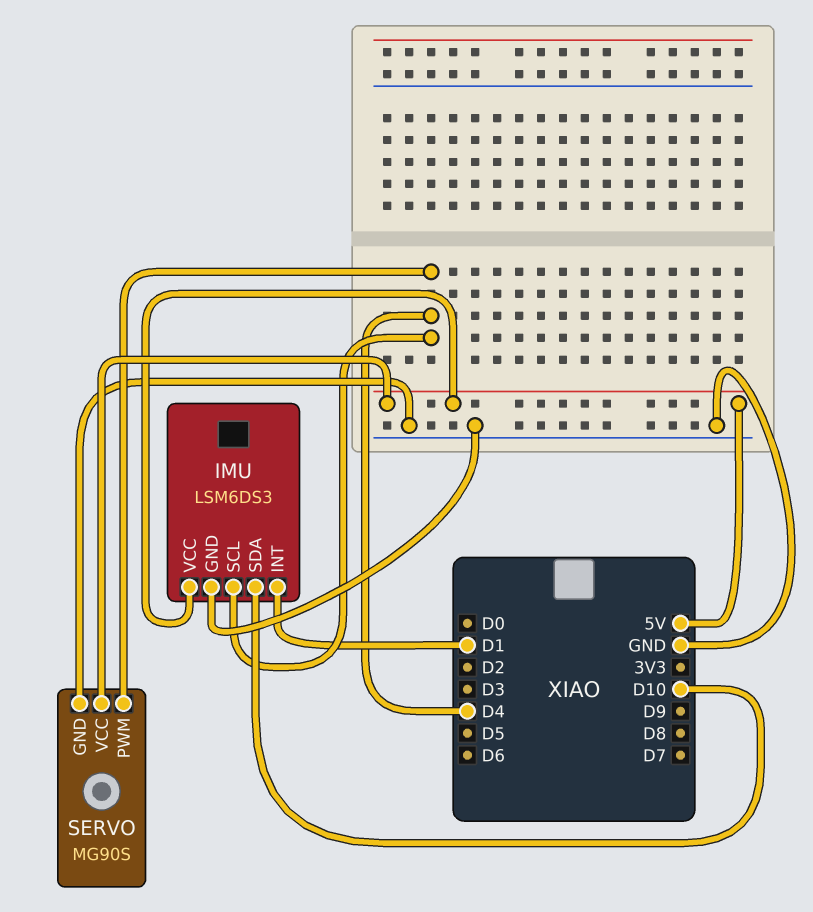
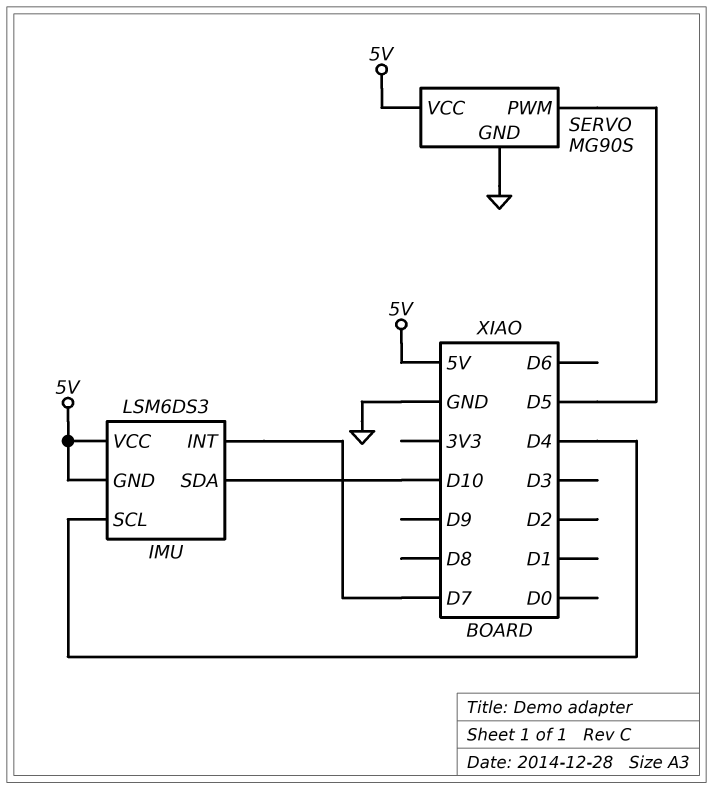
IMU pin GND: GND -> 5V
IMU pin INT: D1 -> D7
SERVO pin PWM: D4 -> D5

